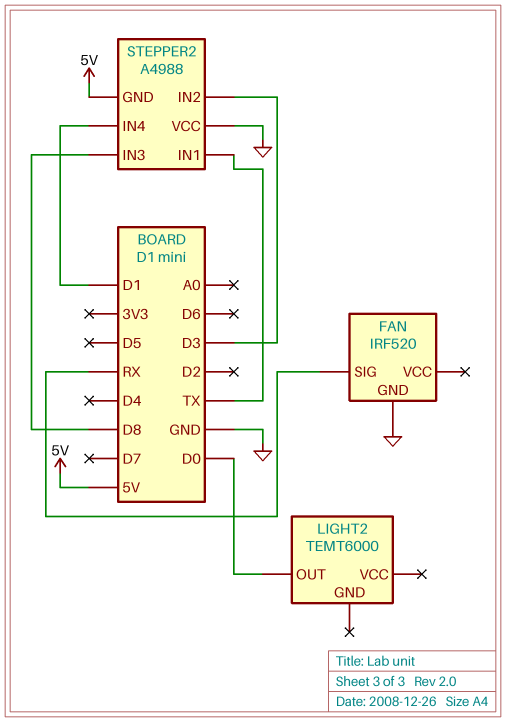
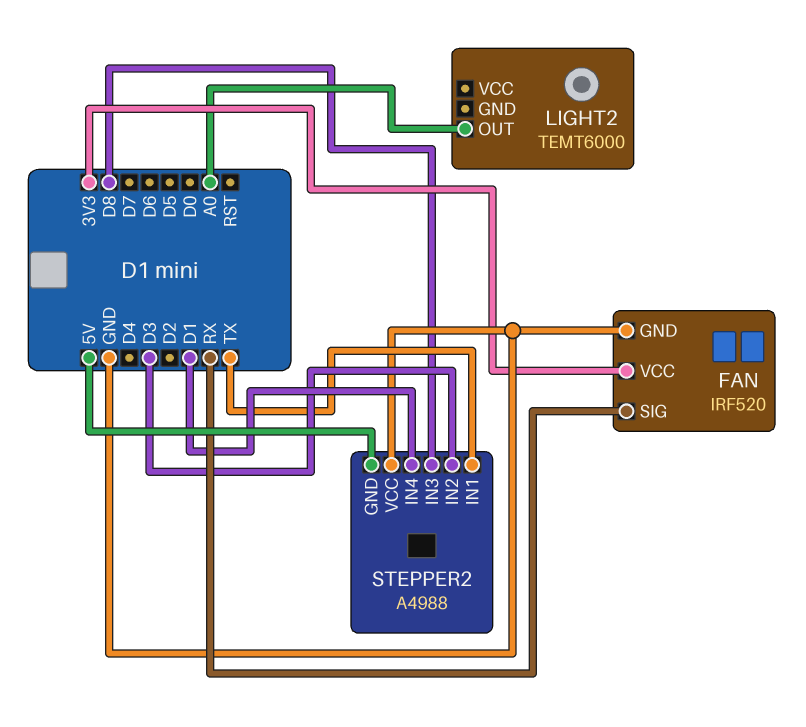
FAN pin VCC: none -> 3V3
LIGHT2 pin OUT: D0 -> A0

